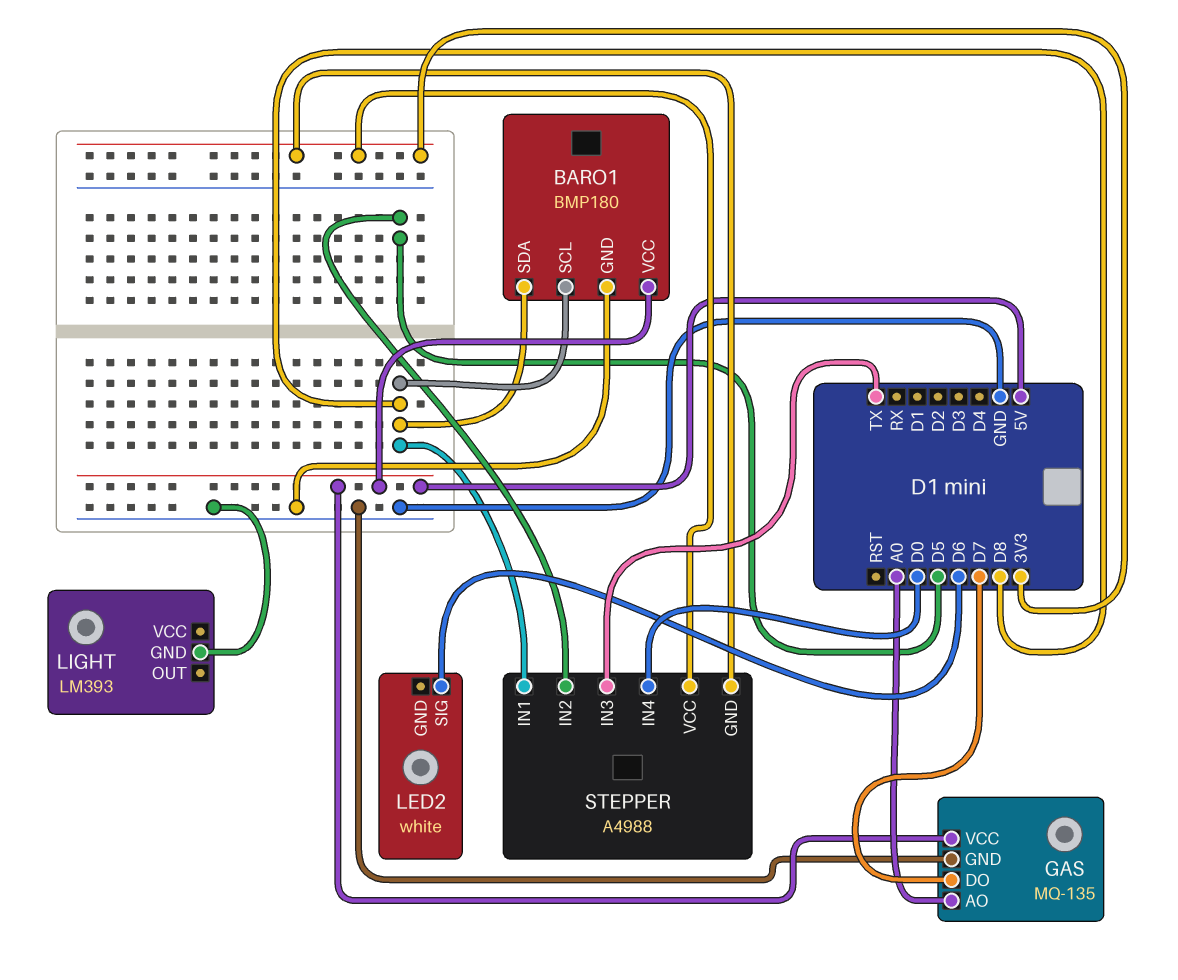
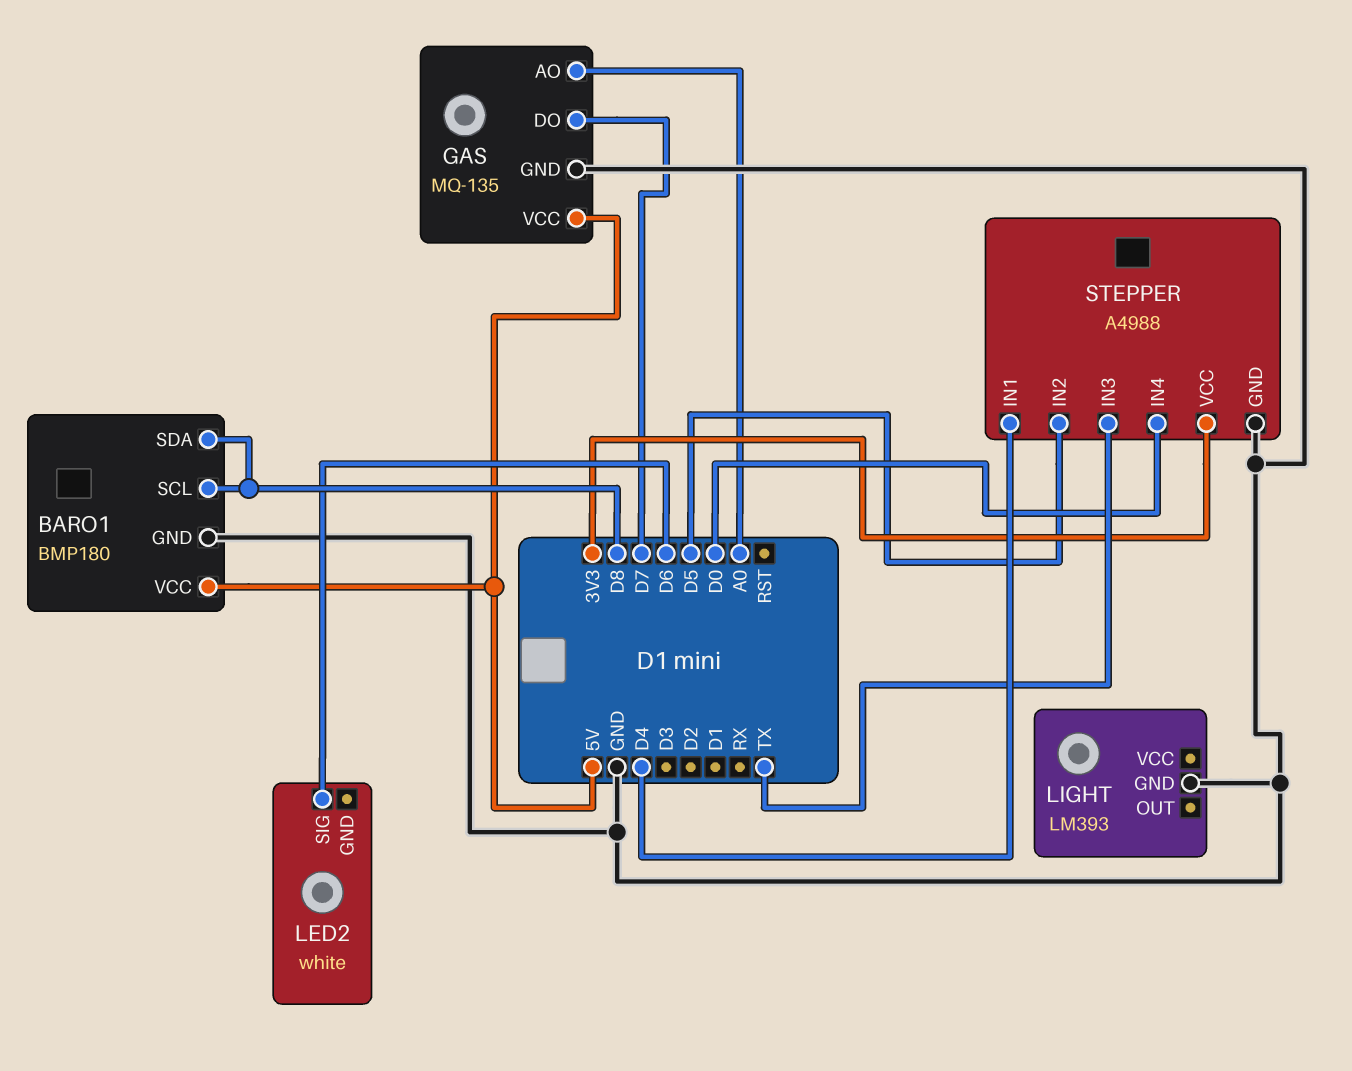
STEPPER pin GND: 3V3 -> GND
STEPPER pin IN1: D8 -> D4

